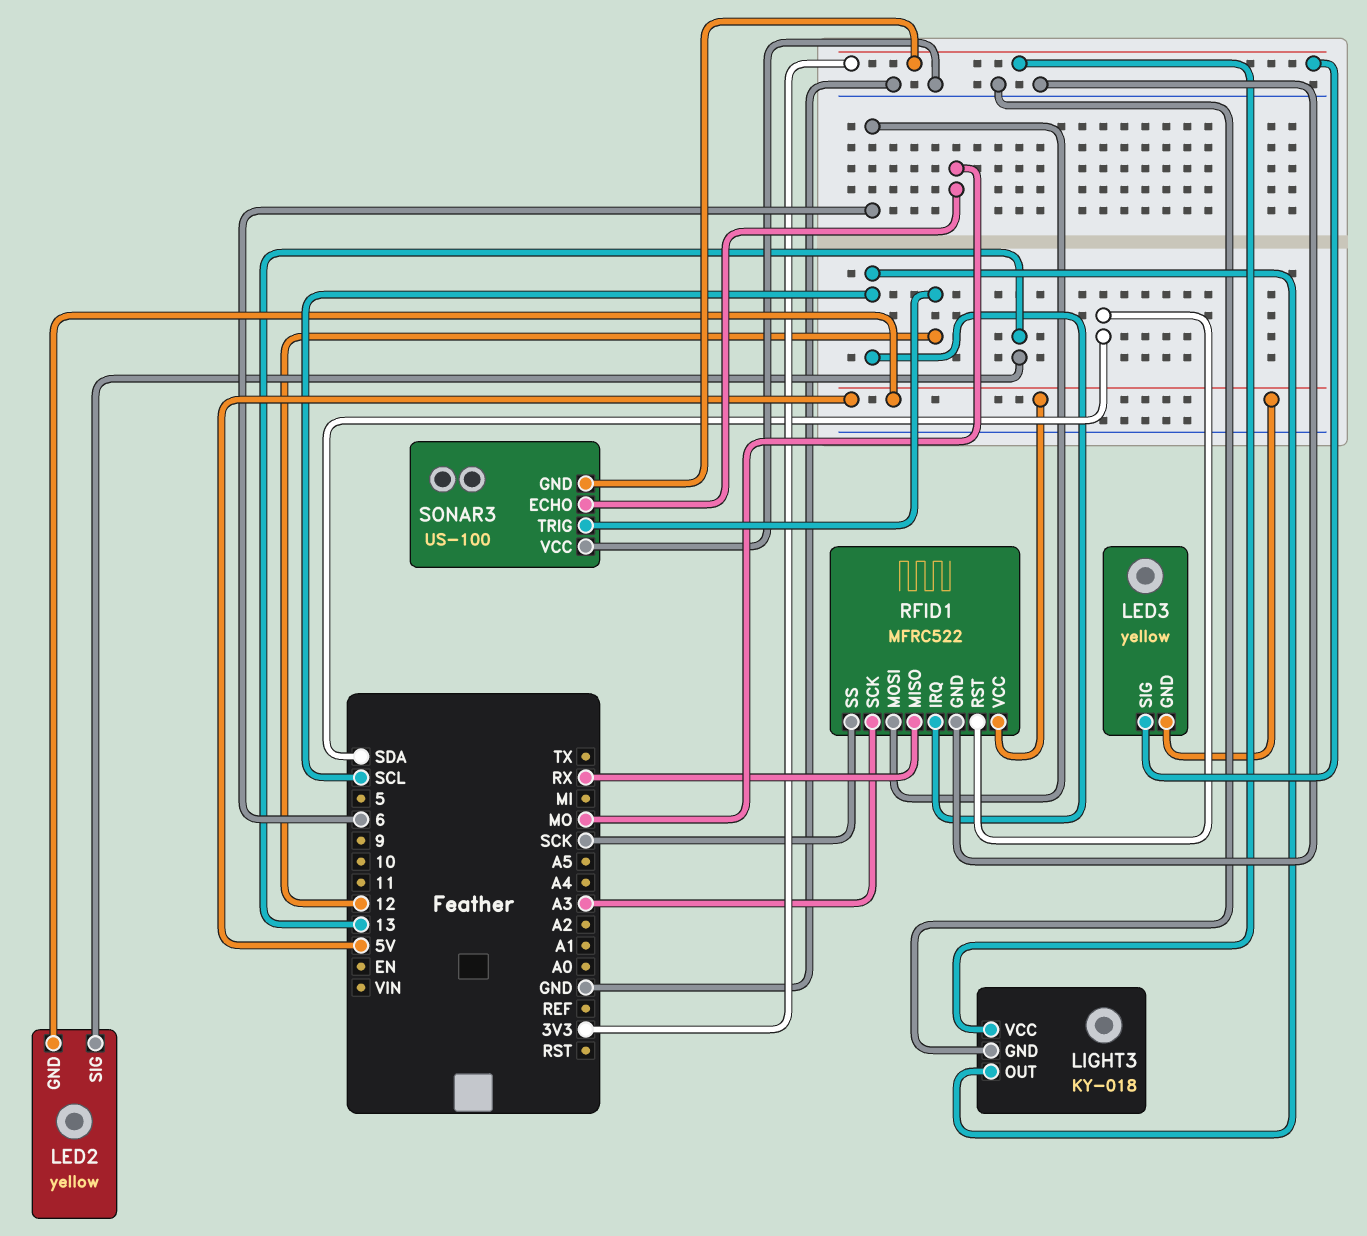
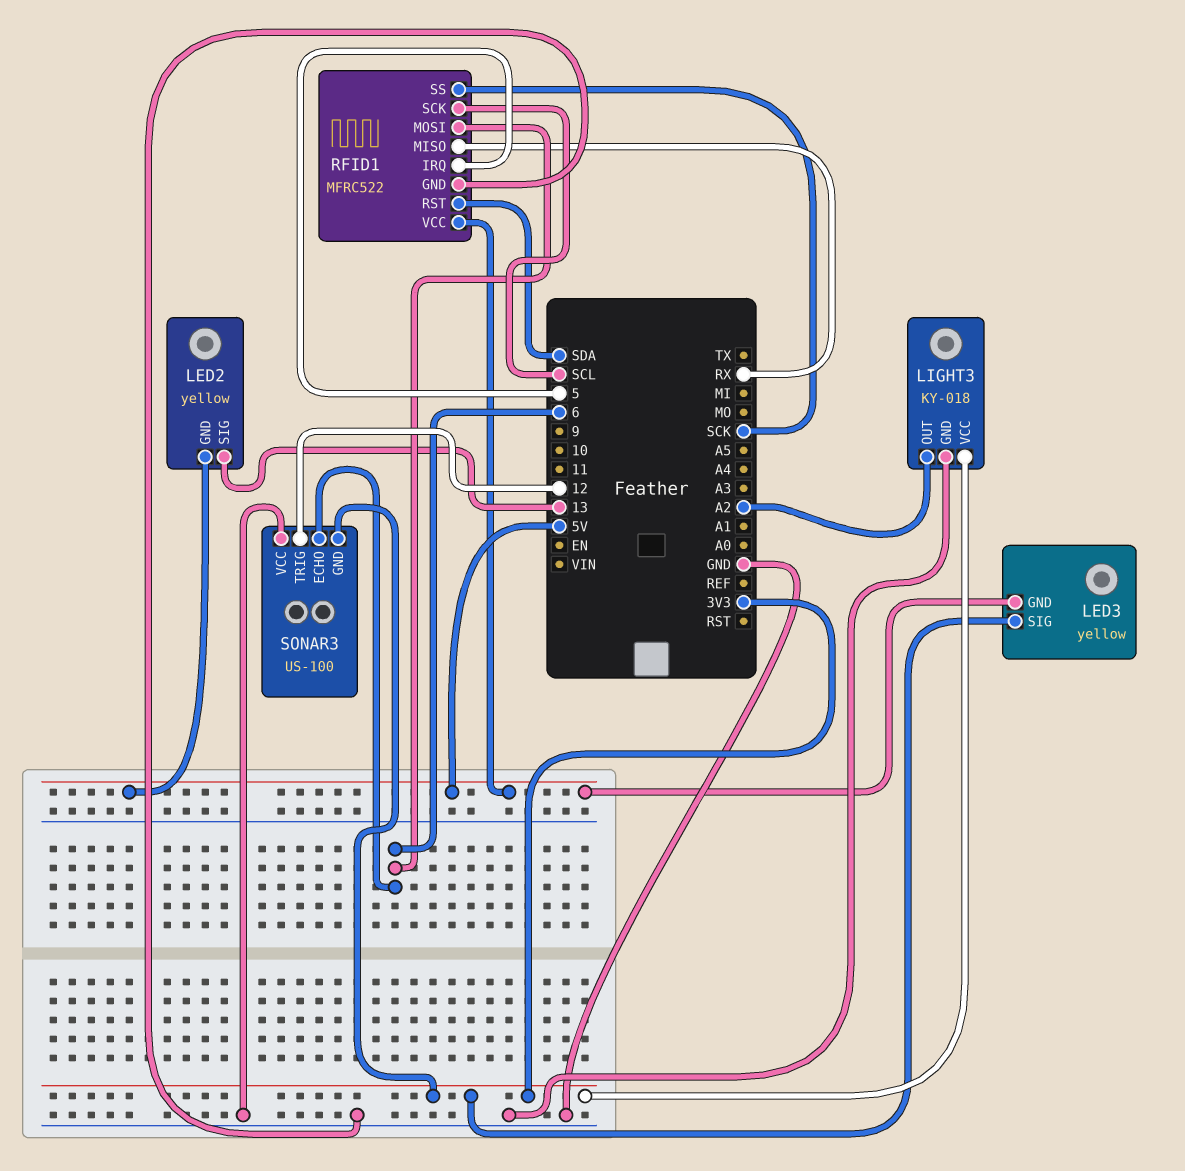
LIGHT3 pin OUT: SCL -> A2
RFID1 pin IRQ: SCL -> 5
RFID1 pin SCK: A3 -> SCL
SONAR3 pin ECHO: MO -> 6

